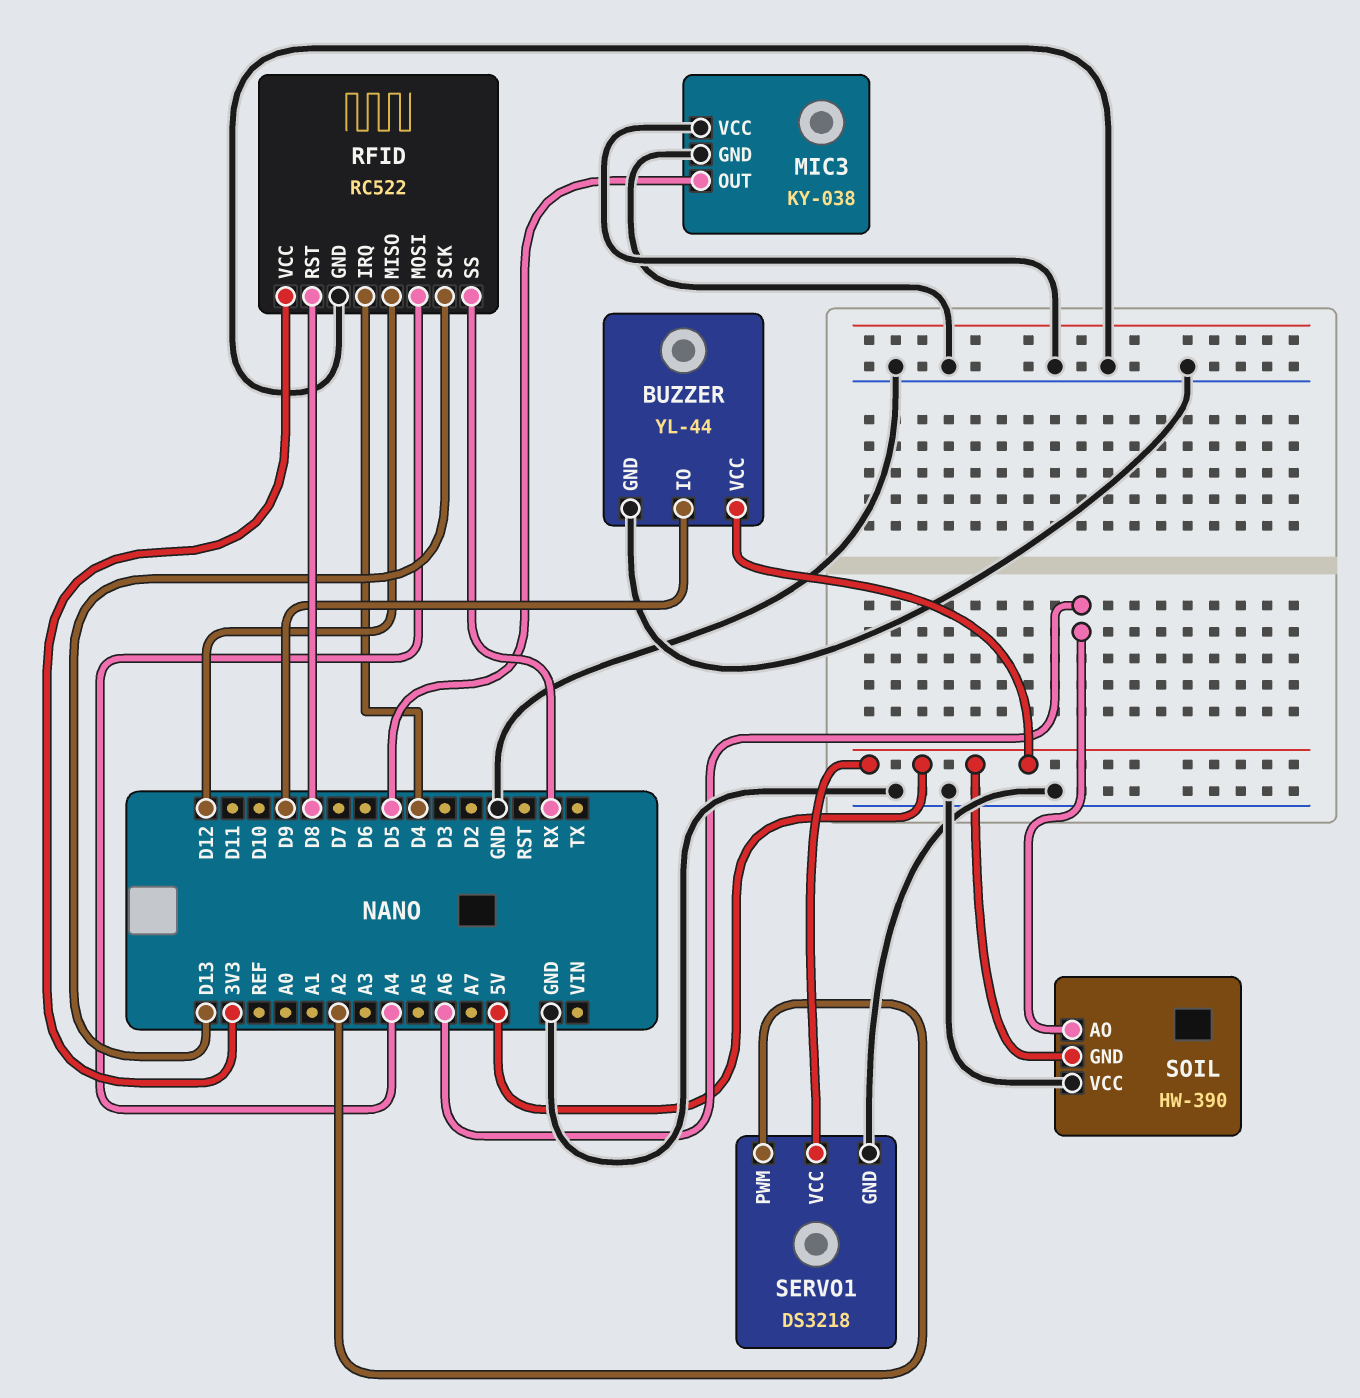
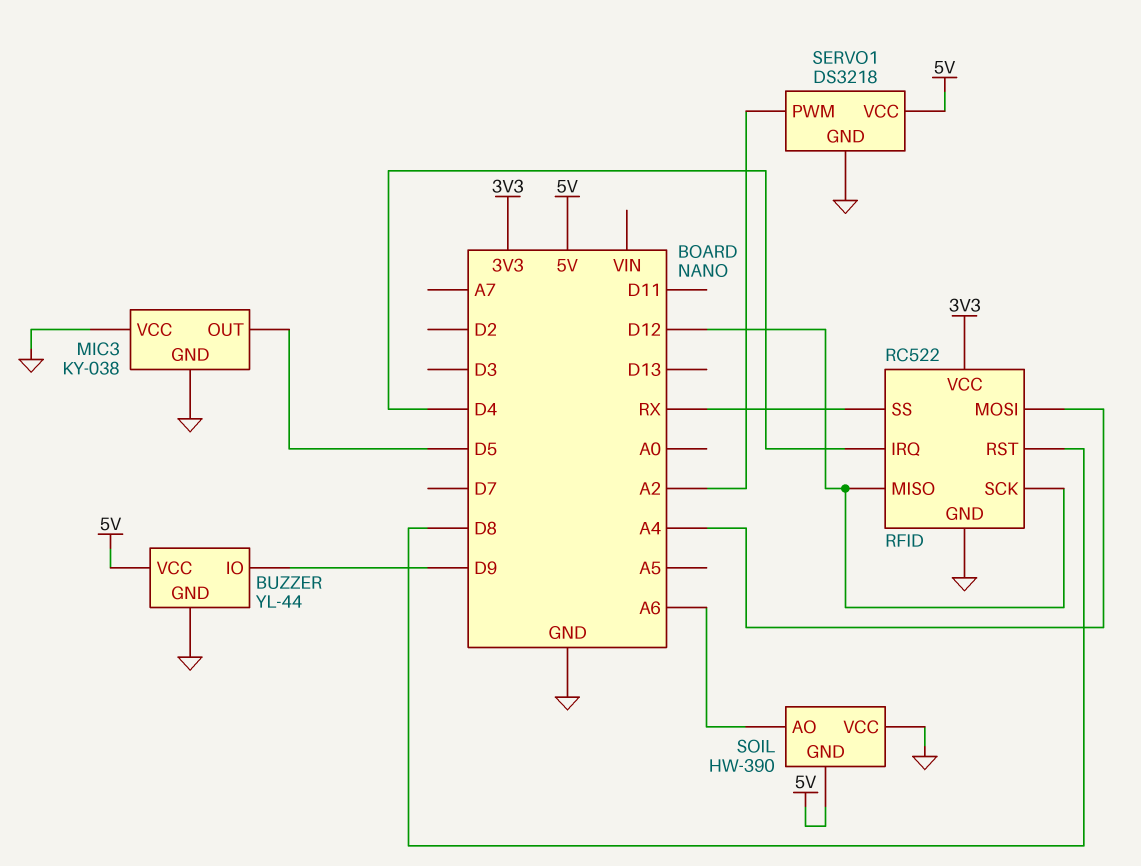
RFID pin SCK: D13 -> D12

